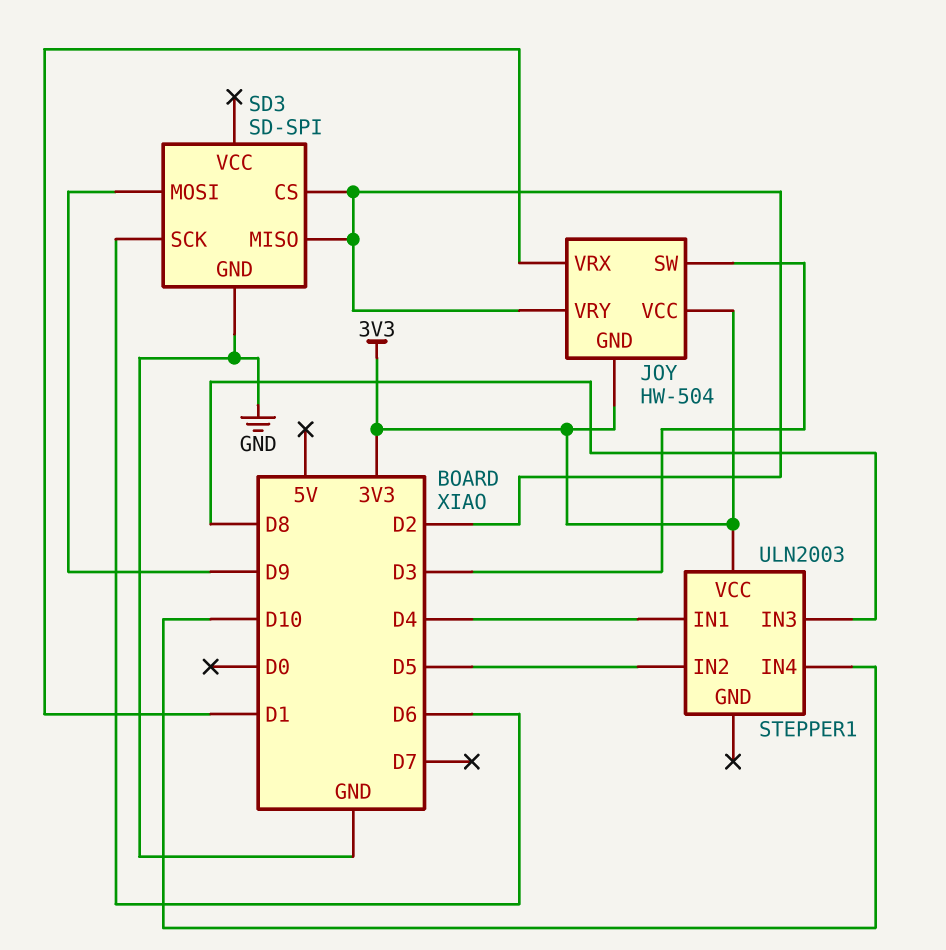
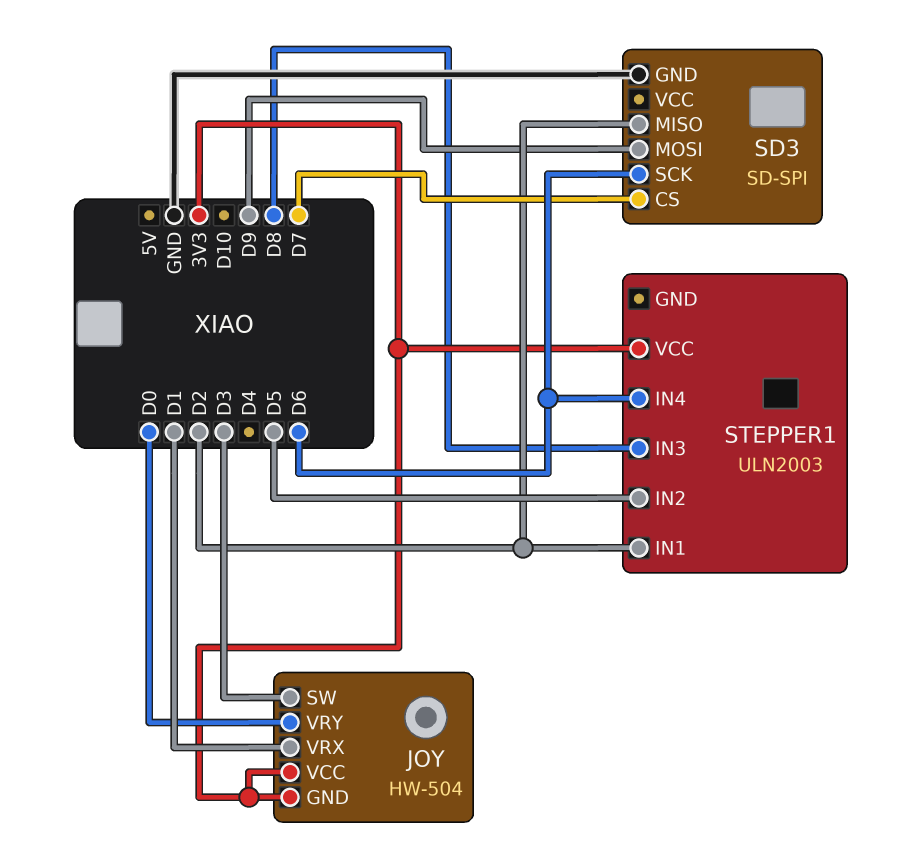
JOY pin VRY: D2 -> D0
SD3 pin CS: D2 -> D7
STEPPER1 pin IN1: D4 -> D2
STEPPER1 pin IN4: D10 -> D6

